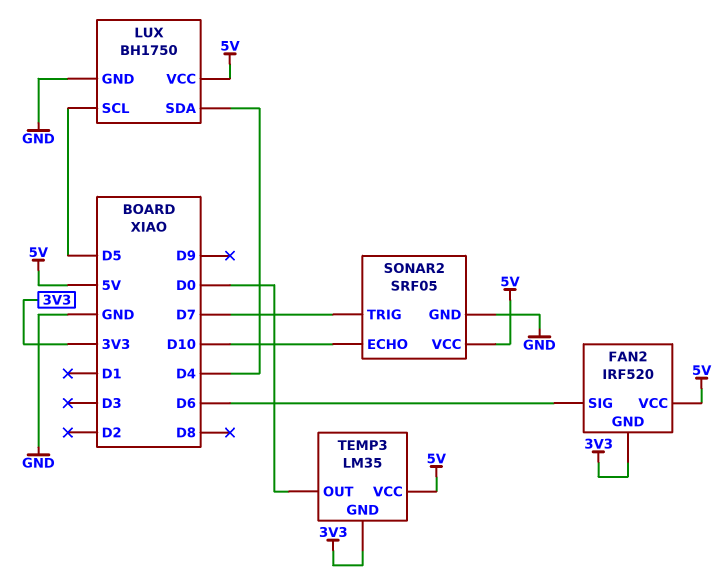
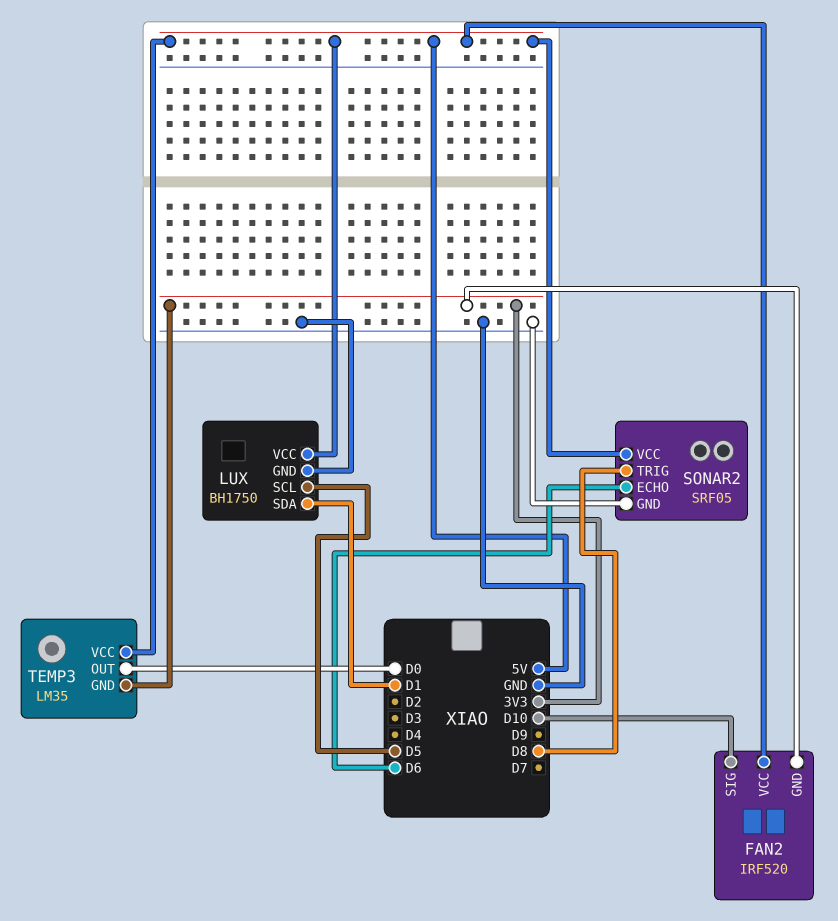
FAN2 pin SIG: D6 -> D10
LUX pin SDA: D4 -> D1
SONAR2 pin ECHO: D10 -> D6
SONAR2 pin TRIG: D7 -> D8

